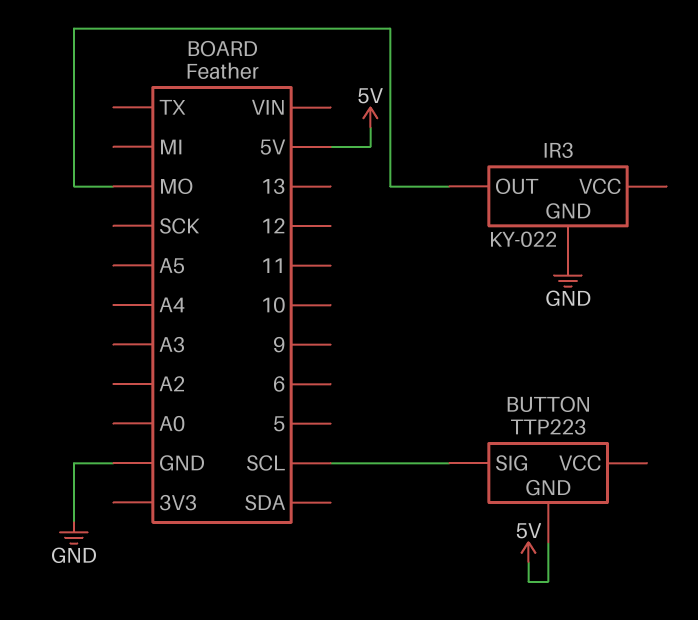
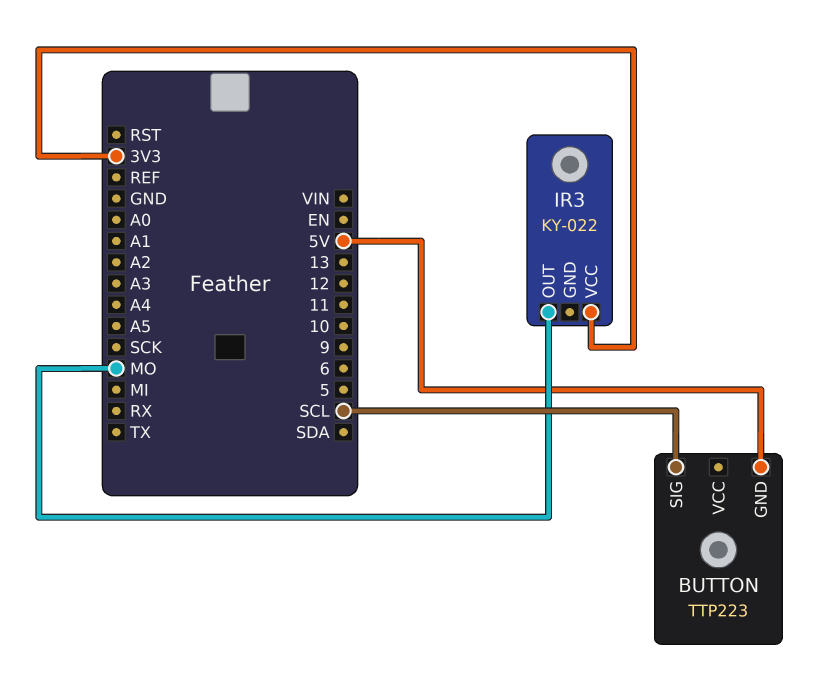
IR3 pin GND: GND -> none
IR3 pin VCC: none -> 3V3

